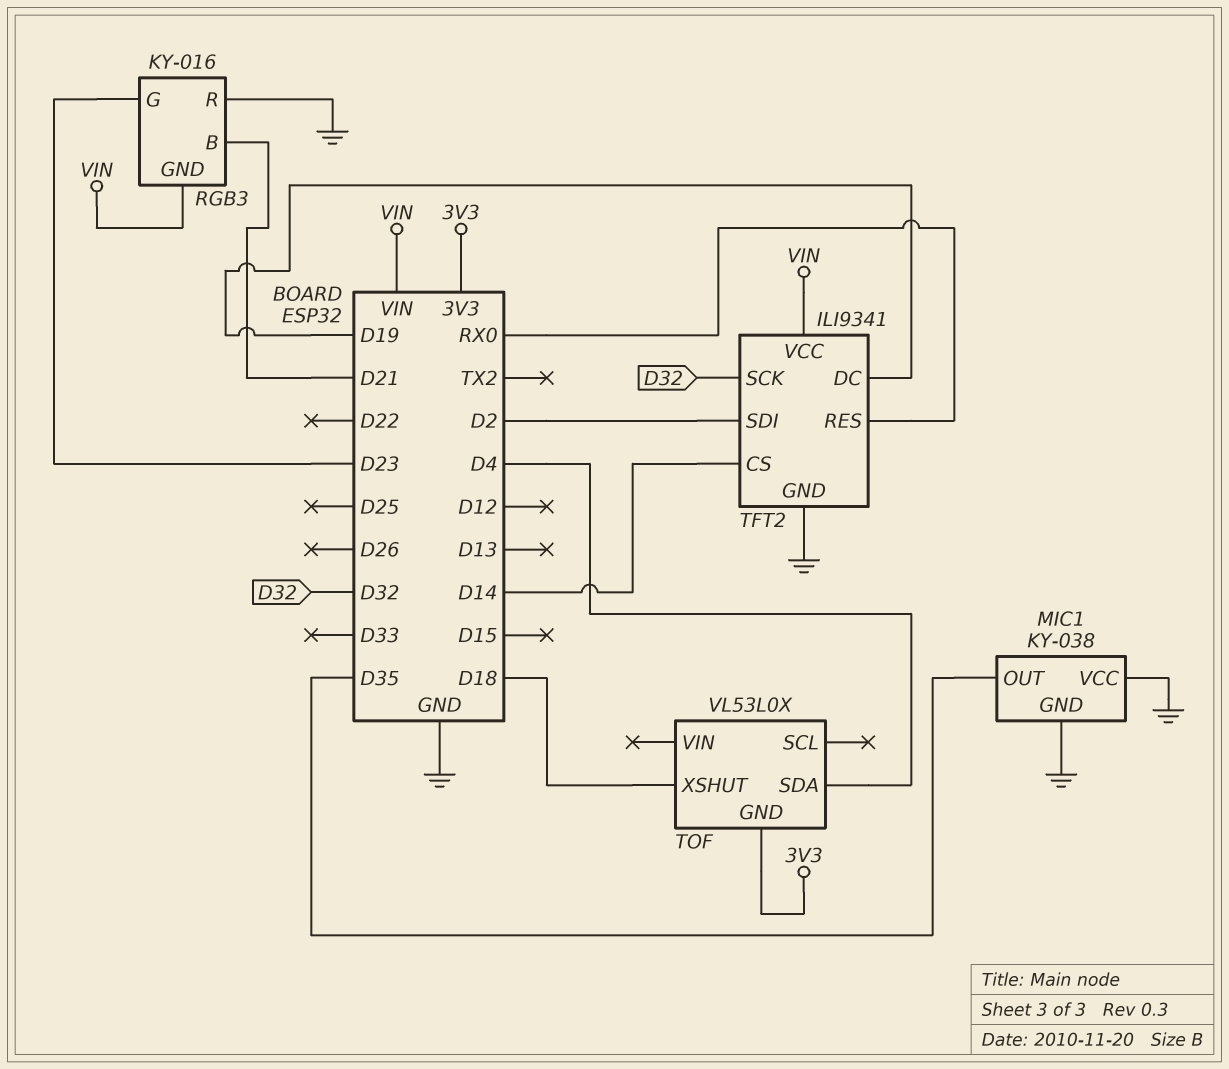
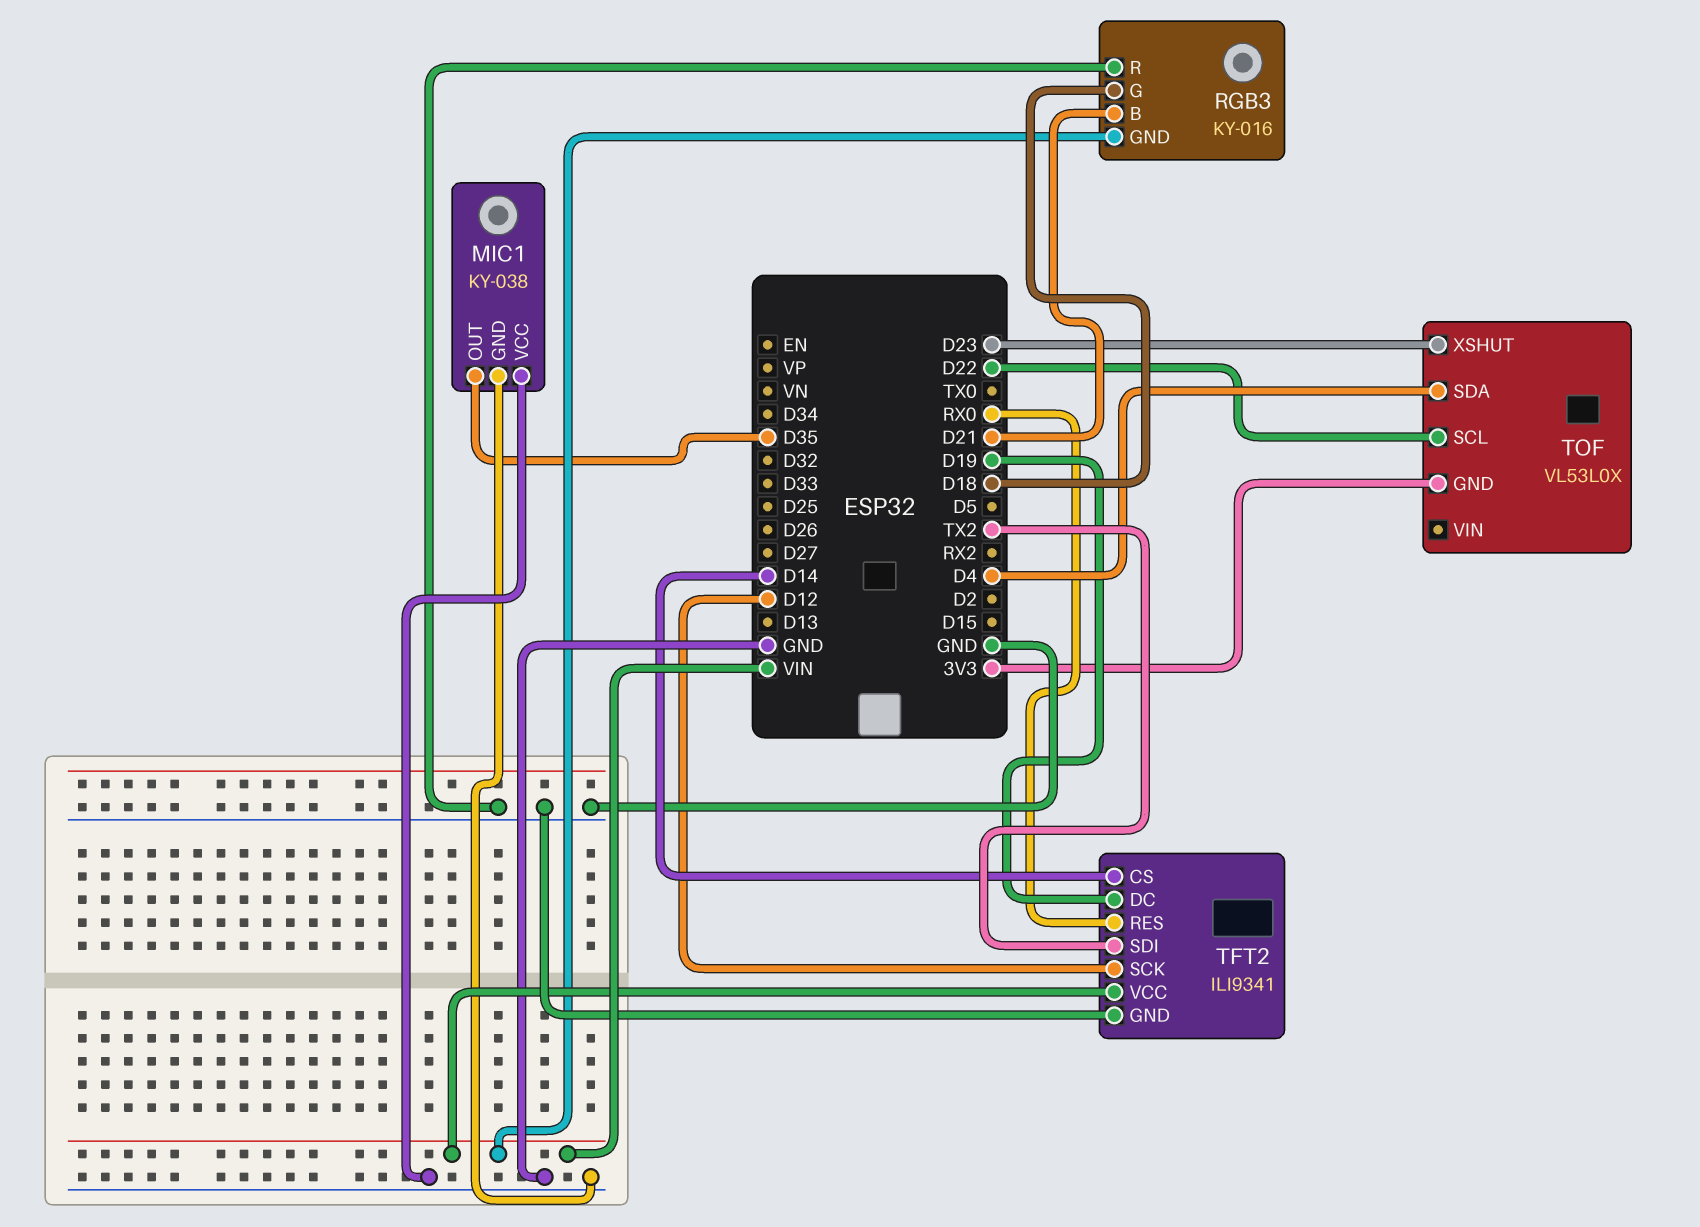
RGB3 pin G: D23 -> D18
TFT2 pin SCK: D32 -> D12
TFT2 pin SDI: D2 -> TX2
TOF pin SCL: none -> D22
TOF pin XSHUT: D18 -> D23

